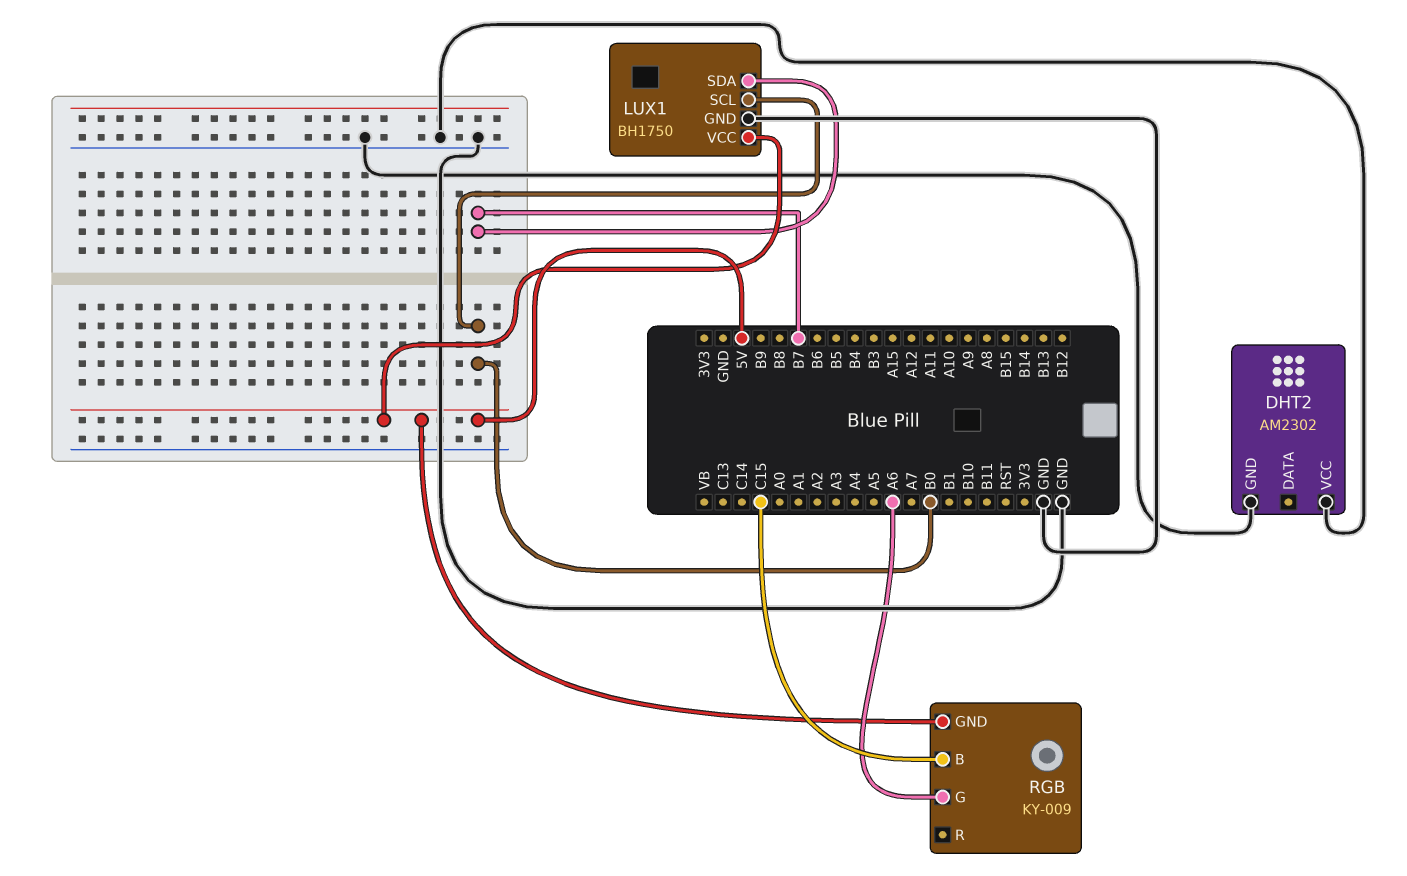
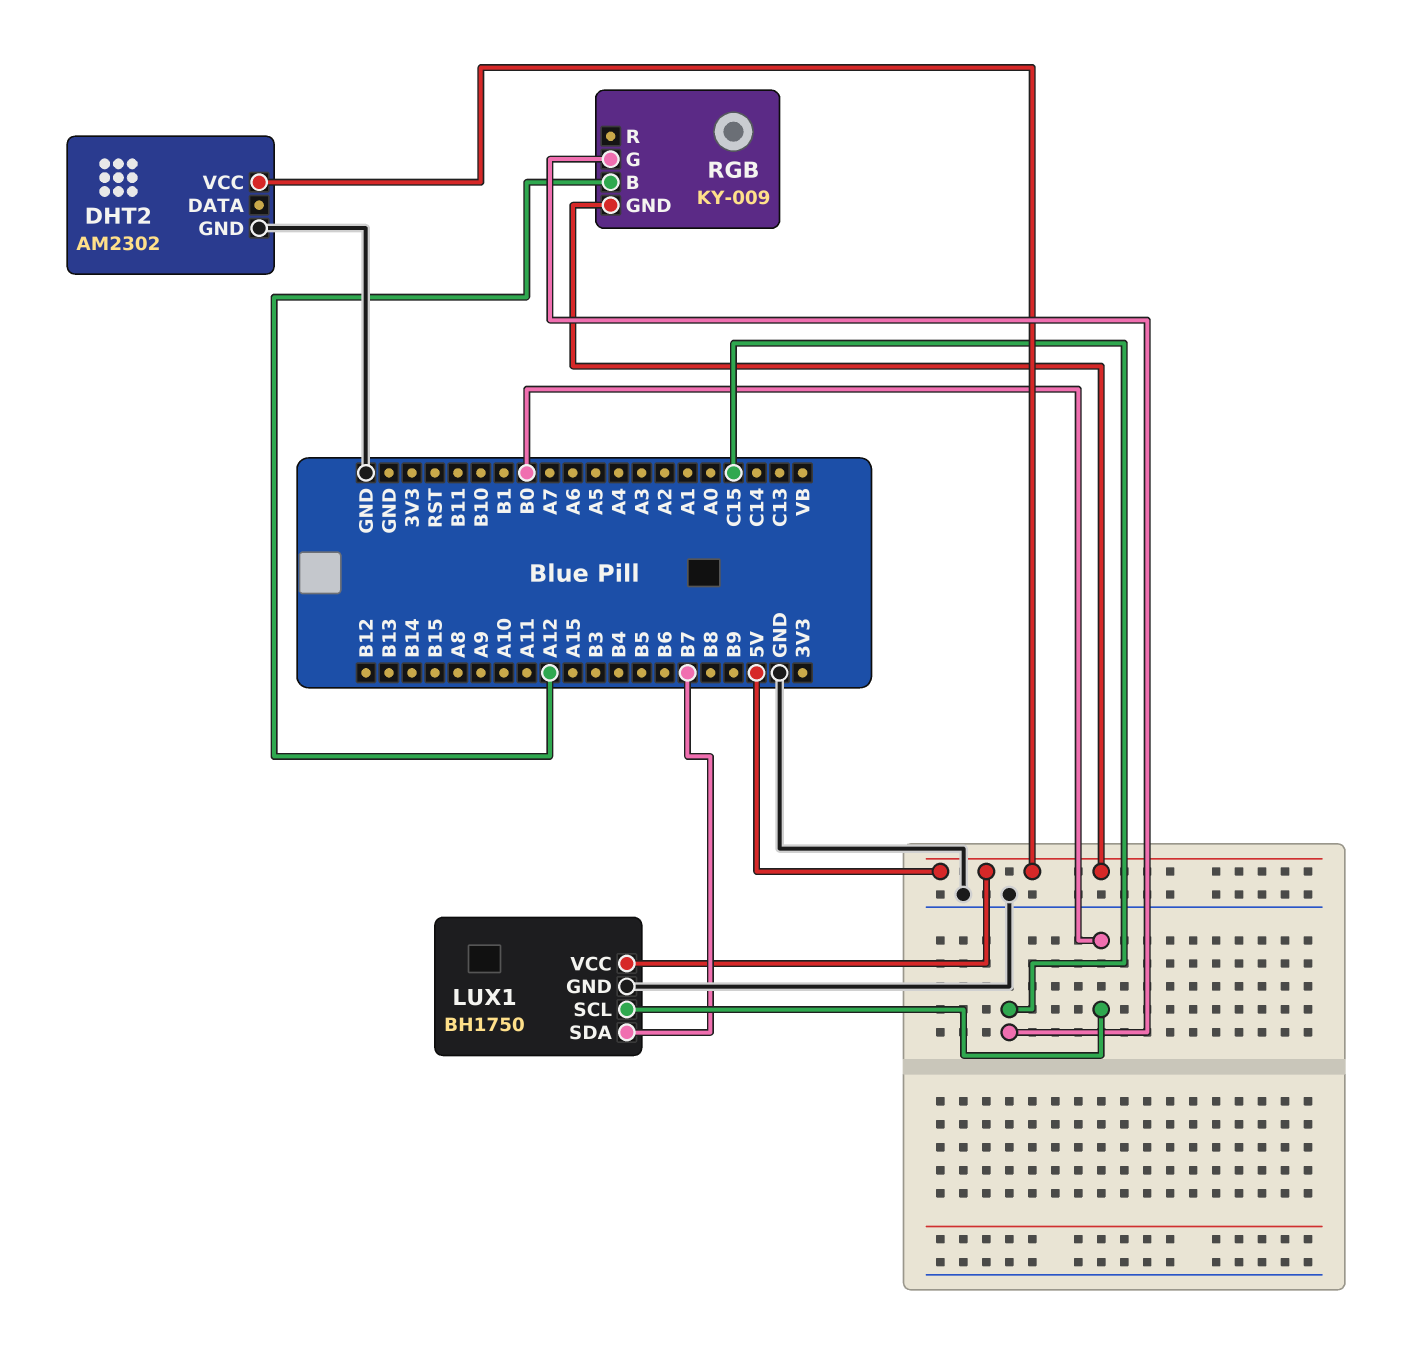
DHT2 pin VCC: GND -> 5V
RGB pin B: C15 -> A12
RGB pin G: A6 -> C15

